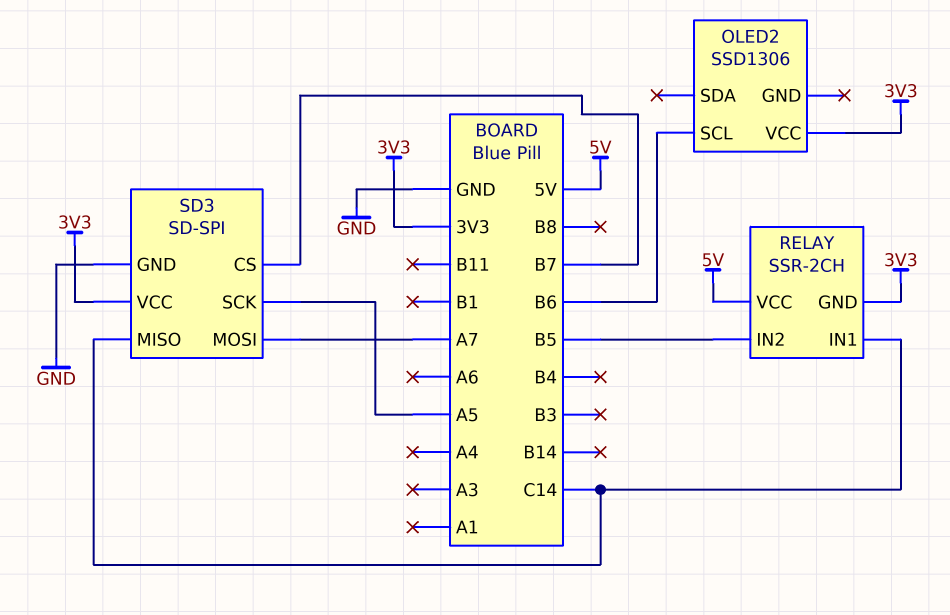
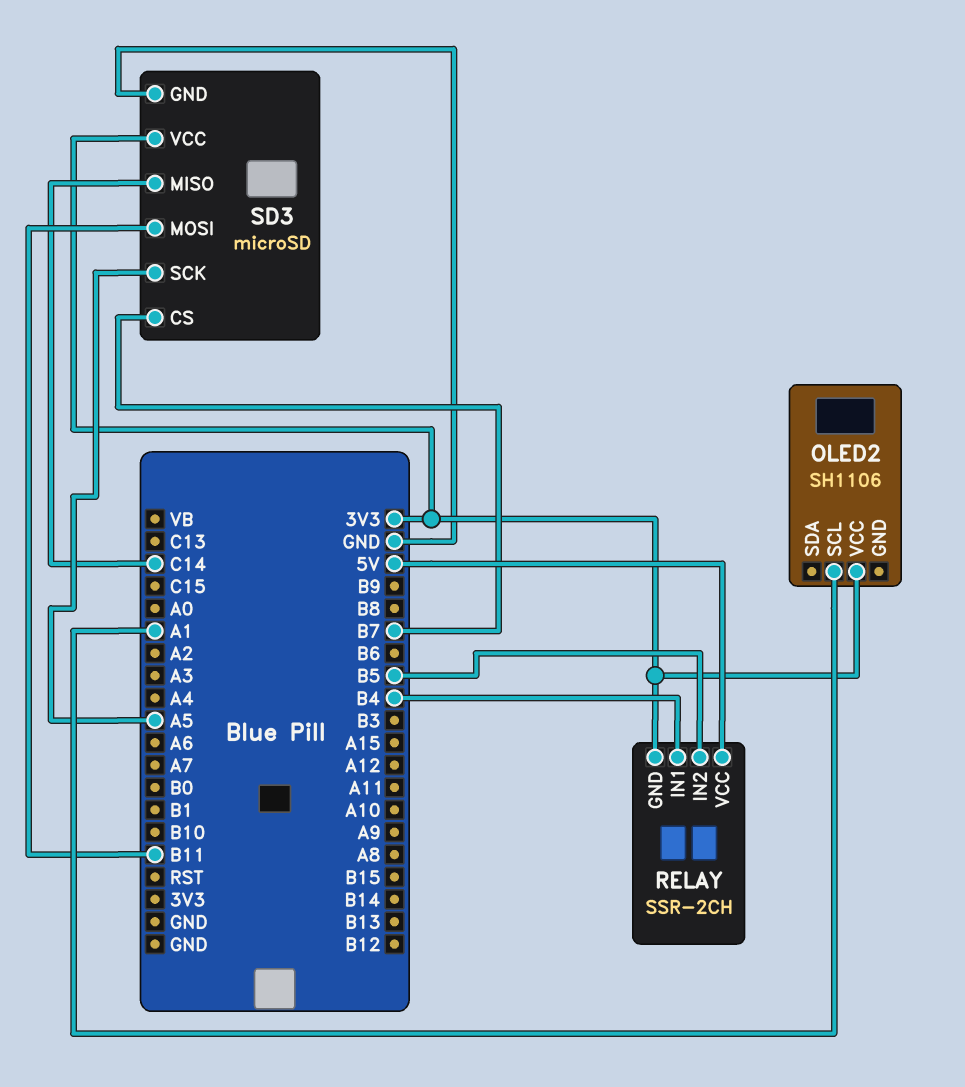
OLED2: SSD1306 -> SH1106
OLED2 pin SCL: B6 -> A1
RELAY pin IN1: C14 -> B4
SD3: SD-SPI -> microSD
SD3 pin MOSI: A7 -> B11

